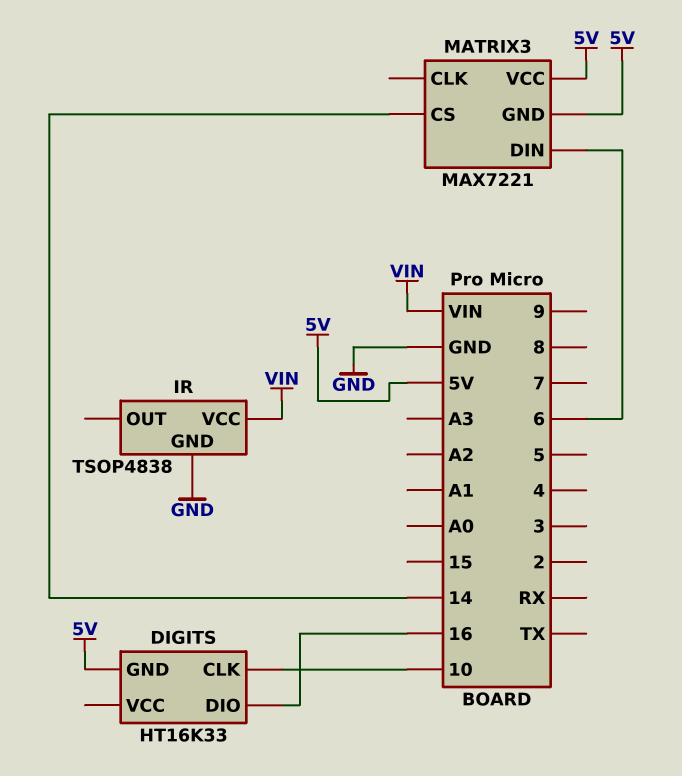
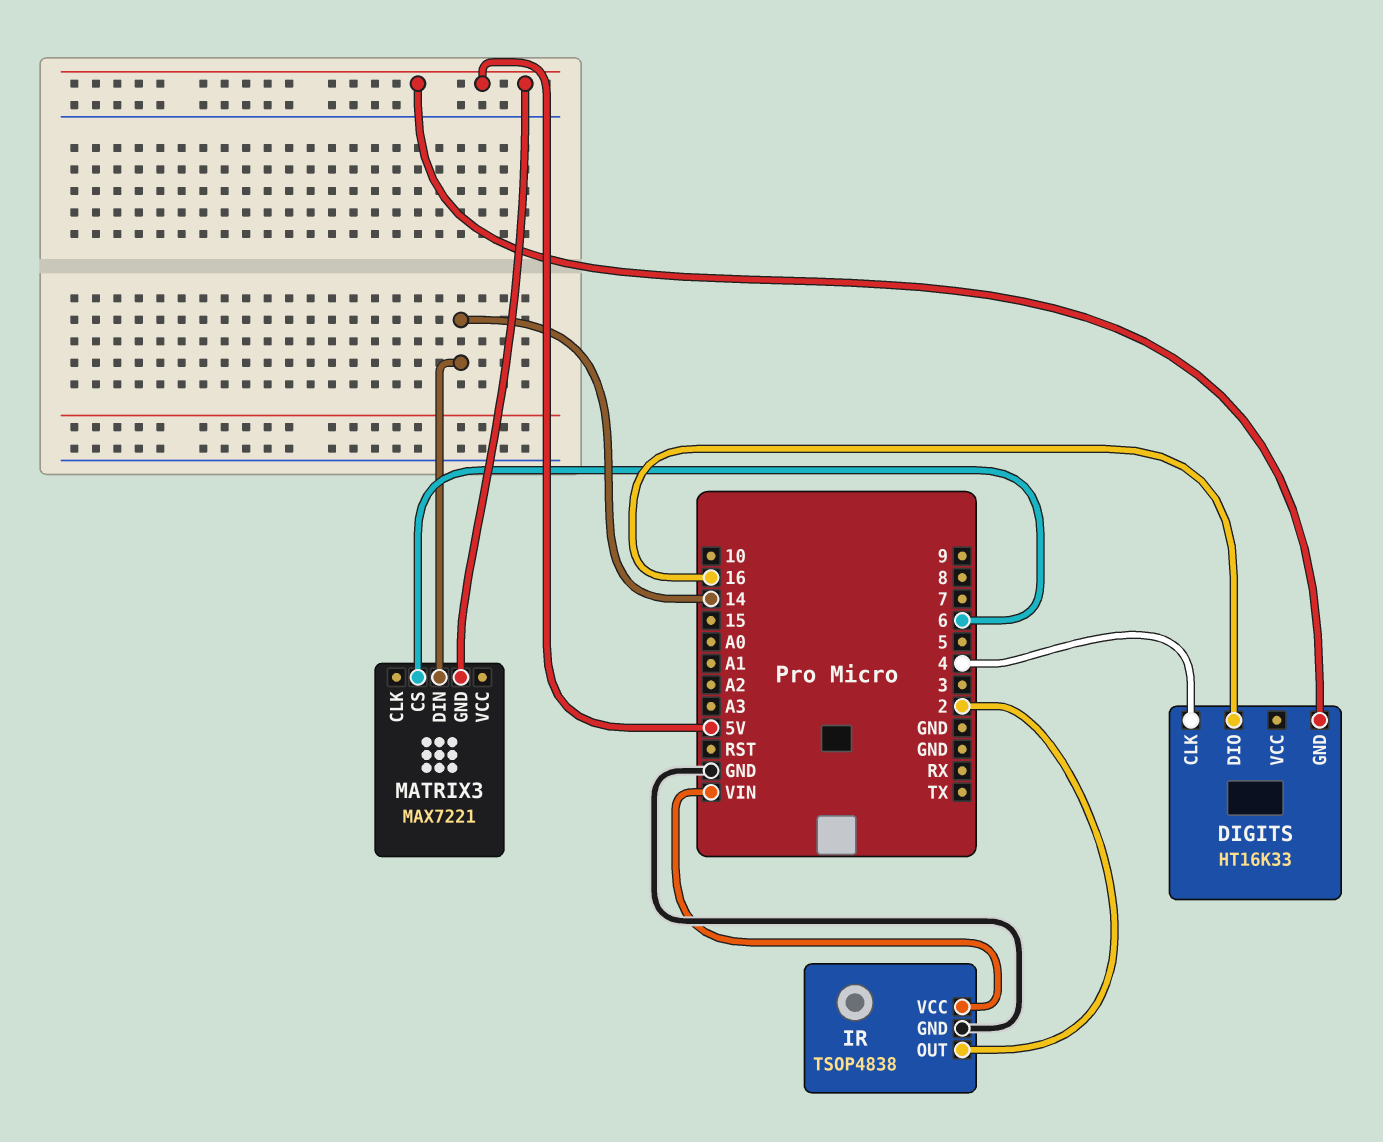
DIGITS pin CLK: 10 -> 4
IR pin OUT: none -> 2
MATRIX3 pin CS: 14 -> 6
MATRIX3 pin DIN: 6 -> 14
MATRIX3 pin VCC: 5V -> none

